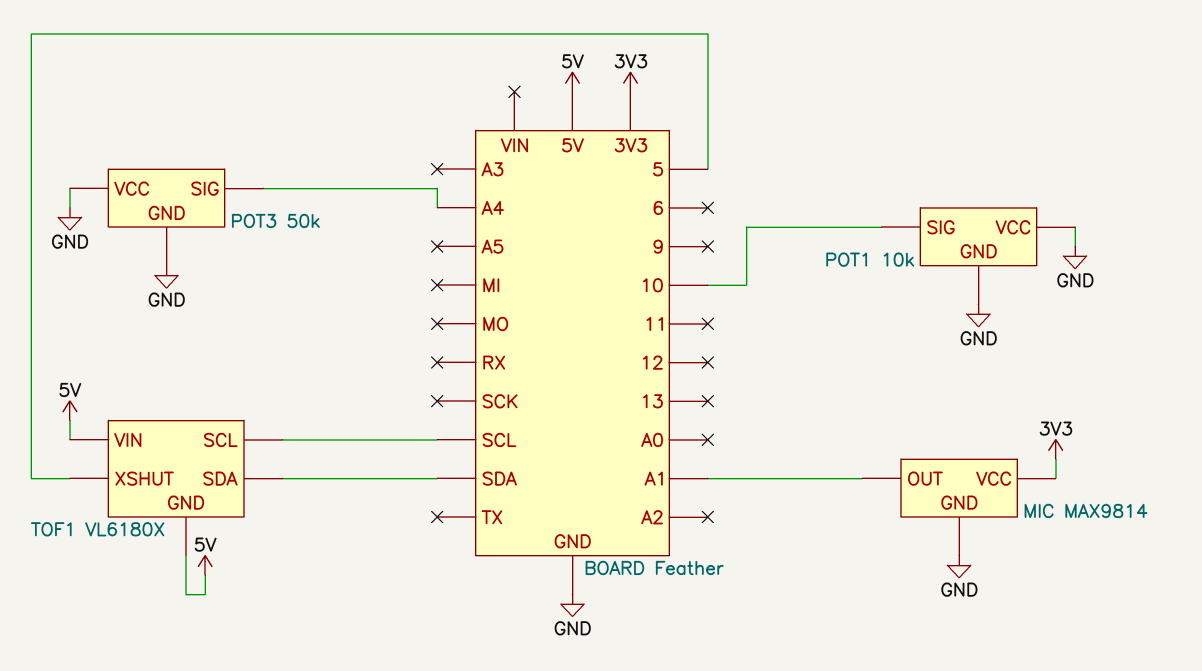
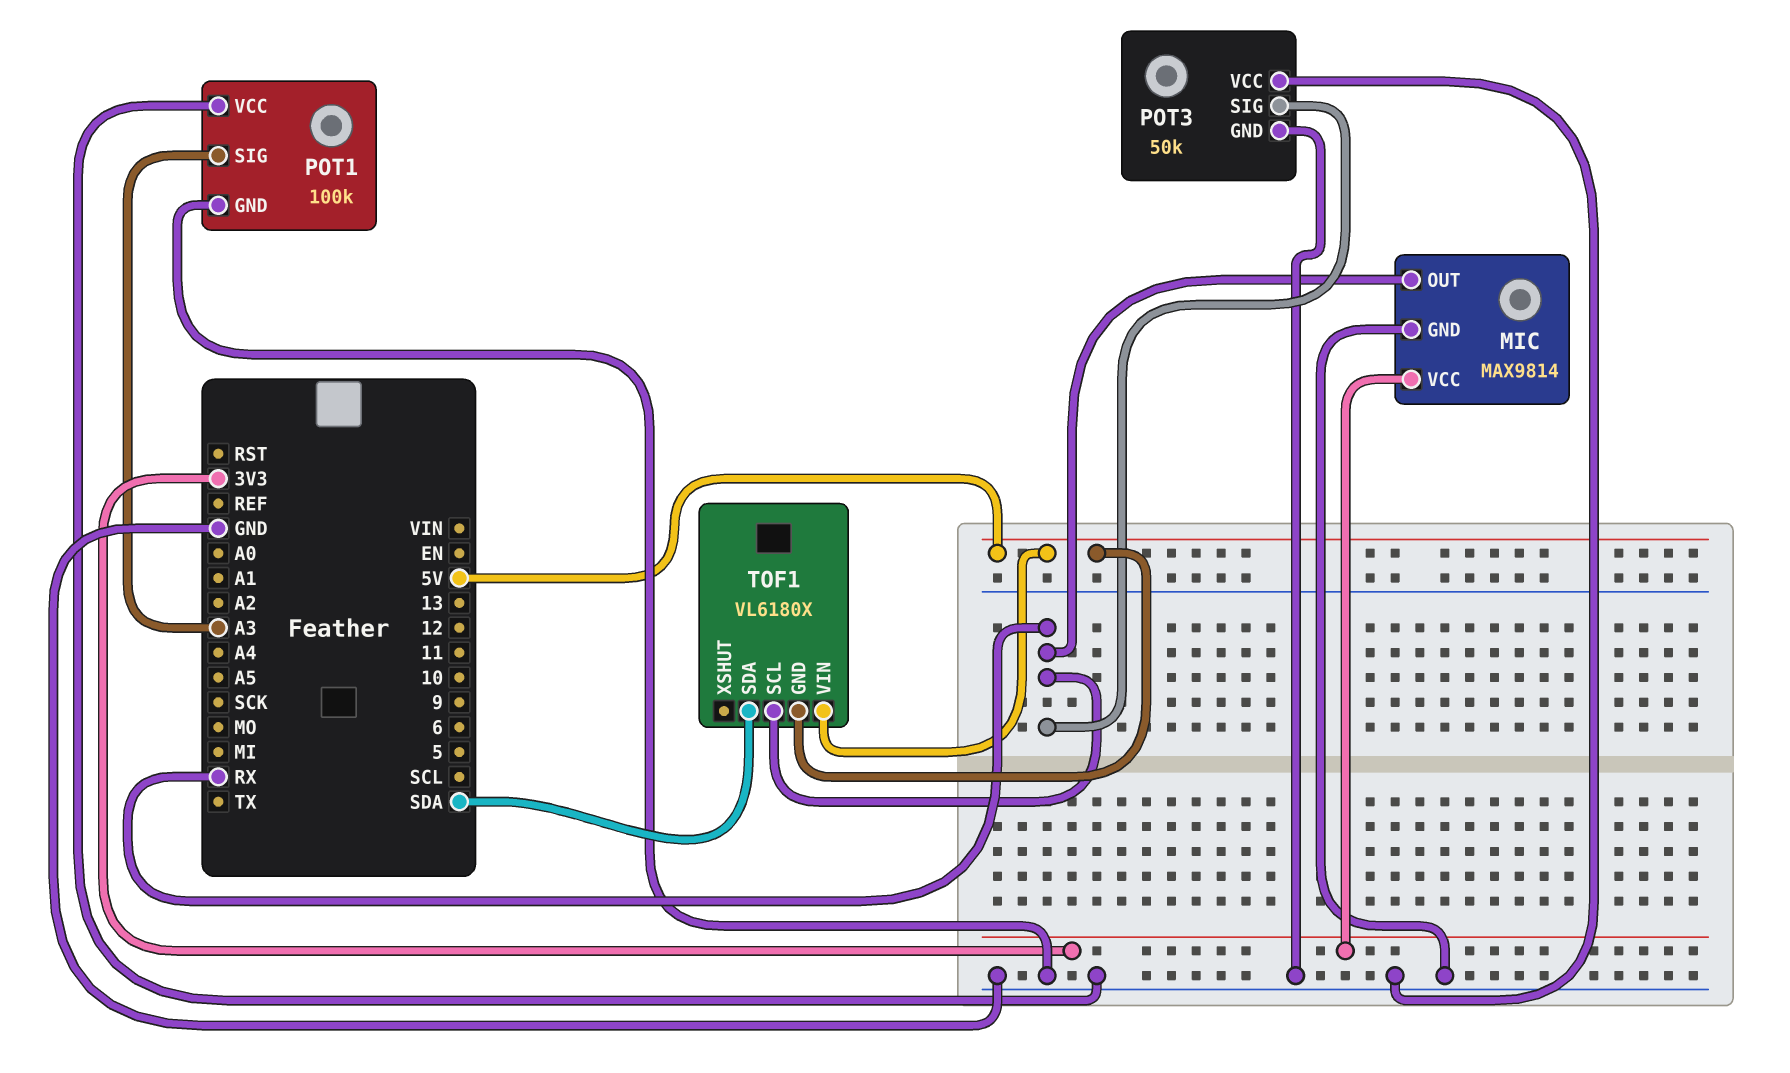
MIC pin OUT: A1 -> RX
POT1: 10k -> 100k
POT1 pin SIG: 10 -> A3
POT3 pin SIG: A4 -> RX
TOF1 pin SCL: SCL -> RX
TOF1 pin XSHUT: 5 -> none

